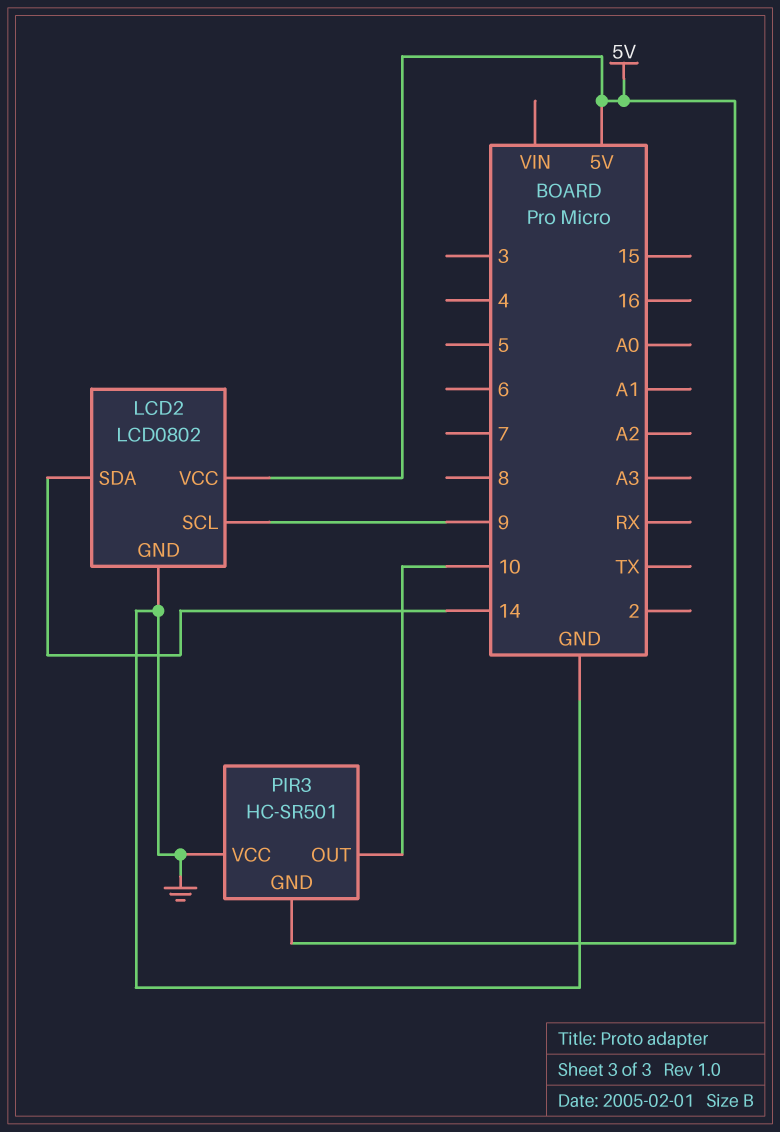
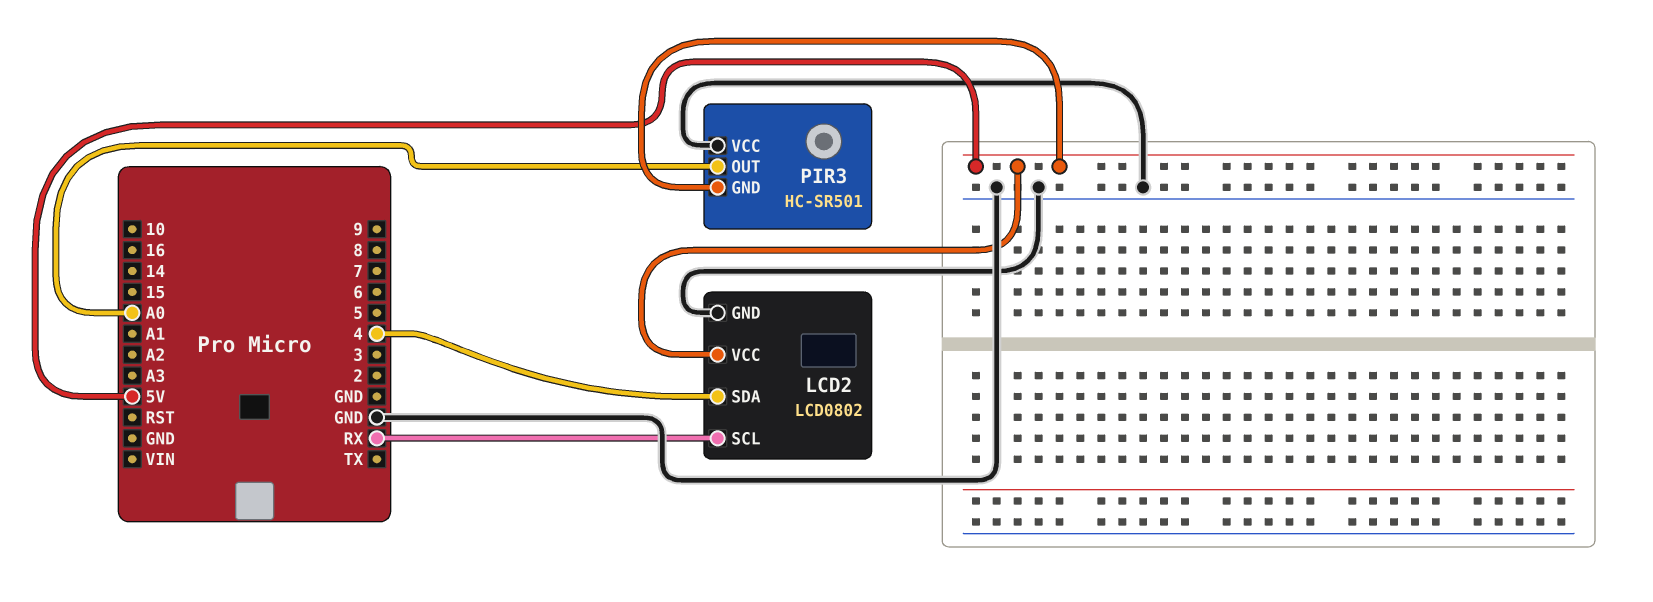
LCD2 pin SCL: 9 -> RX
LCD2 pin SDA: 14 -> 4
PIR3 pin OUT: 10 -> A0

